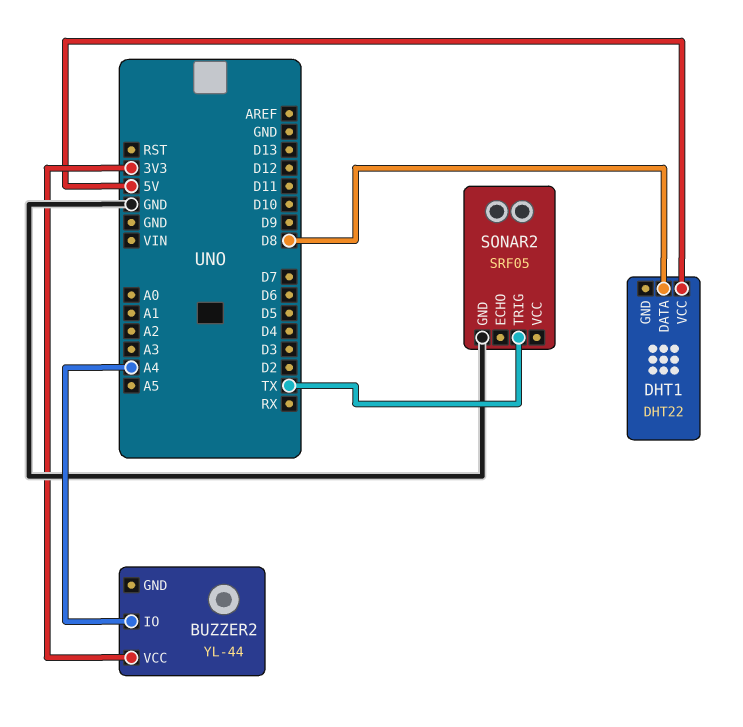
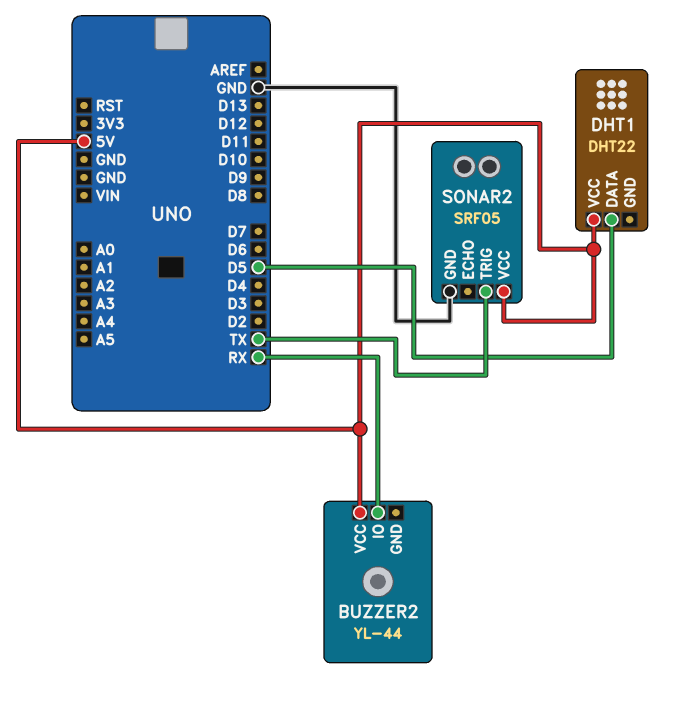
BUZZER2 pin IO: A4 -> RX
BUZZER2 pin VCC: 3V3 -> 5V
DHT1 pin DATA: D8 -> D5
SONAR2 pin VCC: none -> 5V

